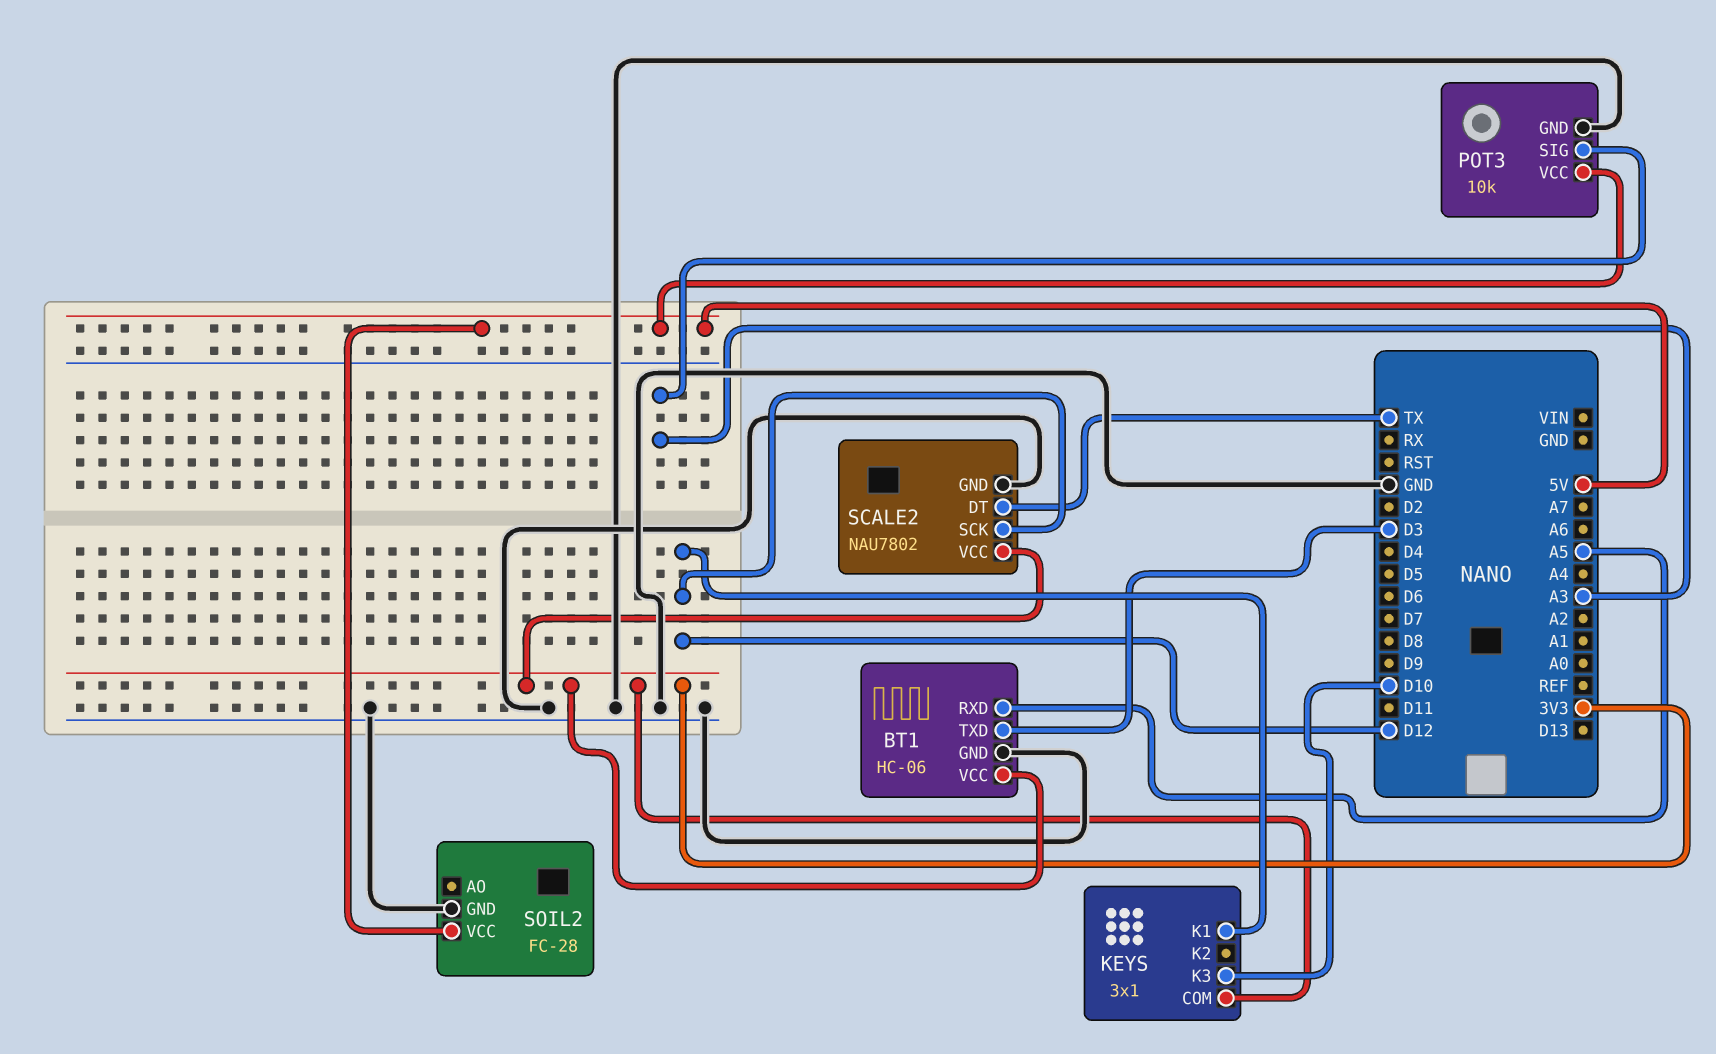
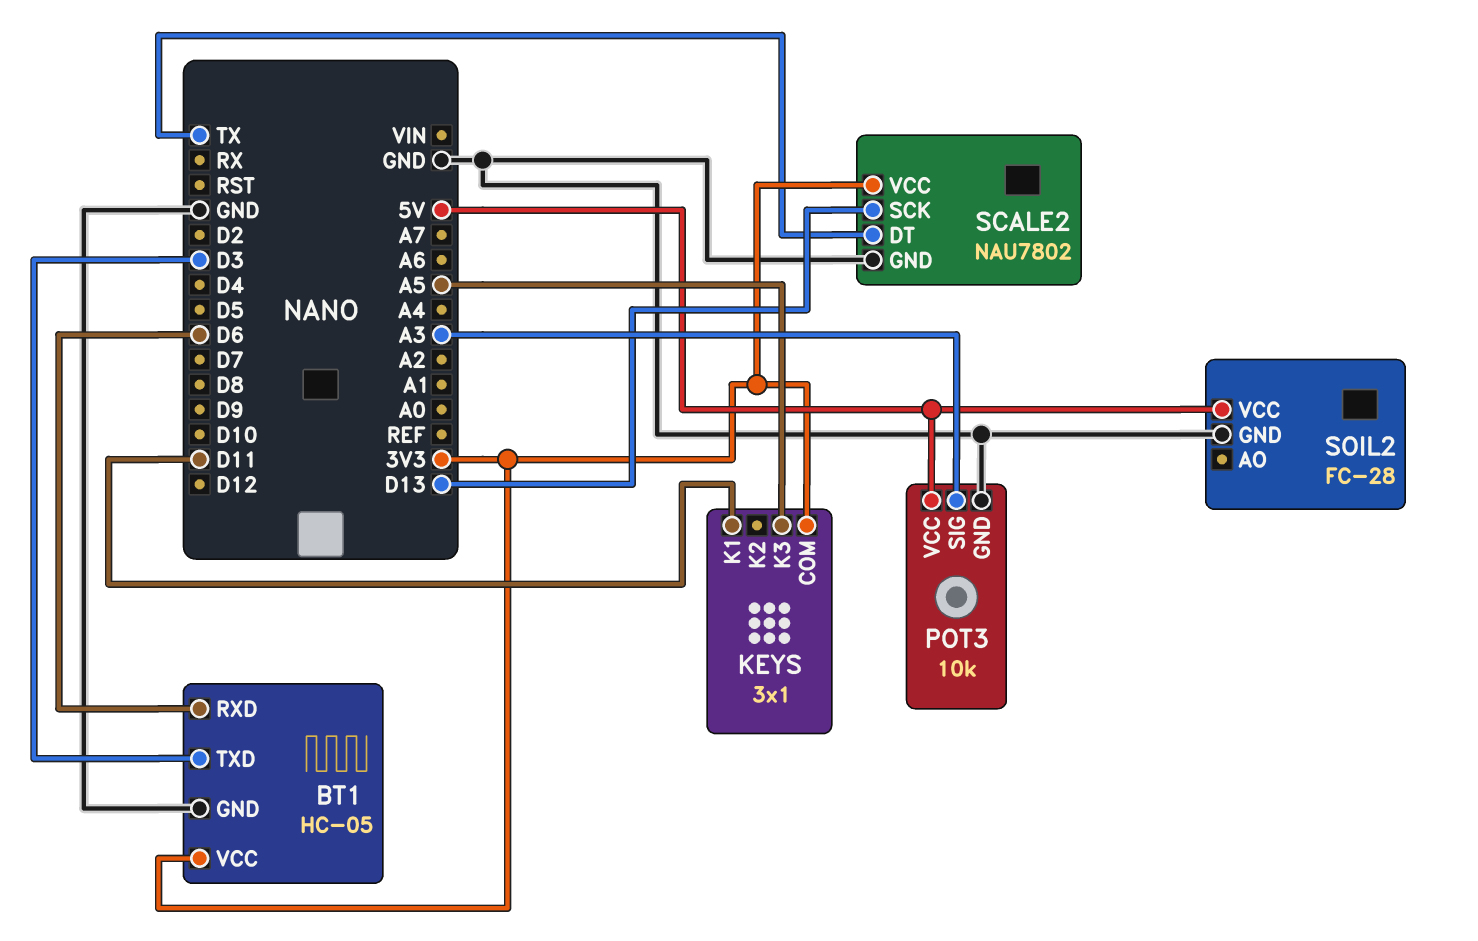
BT1: HC-06 -> HC-05
BT1 pin RXD: A5 -> D6
KEYS pin K1: D12 -> D11
KEYS pin K3: D10 -> A5
SCALE2 pin SCK: D12 -> D13

